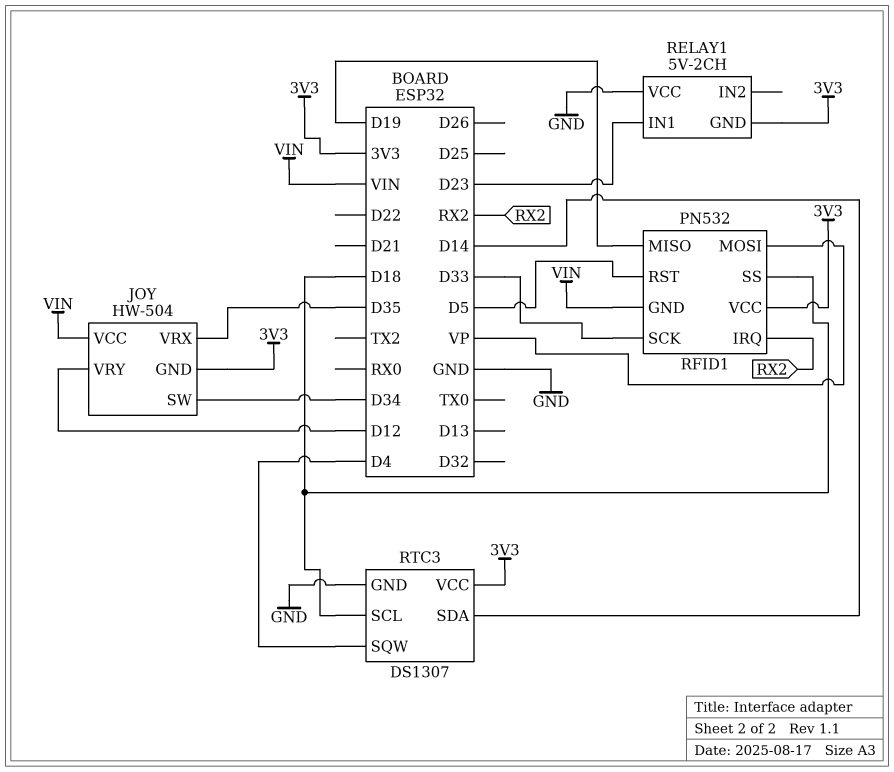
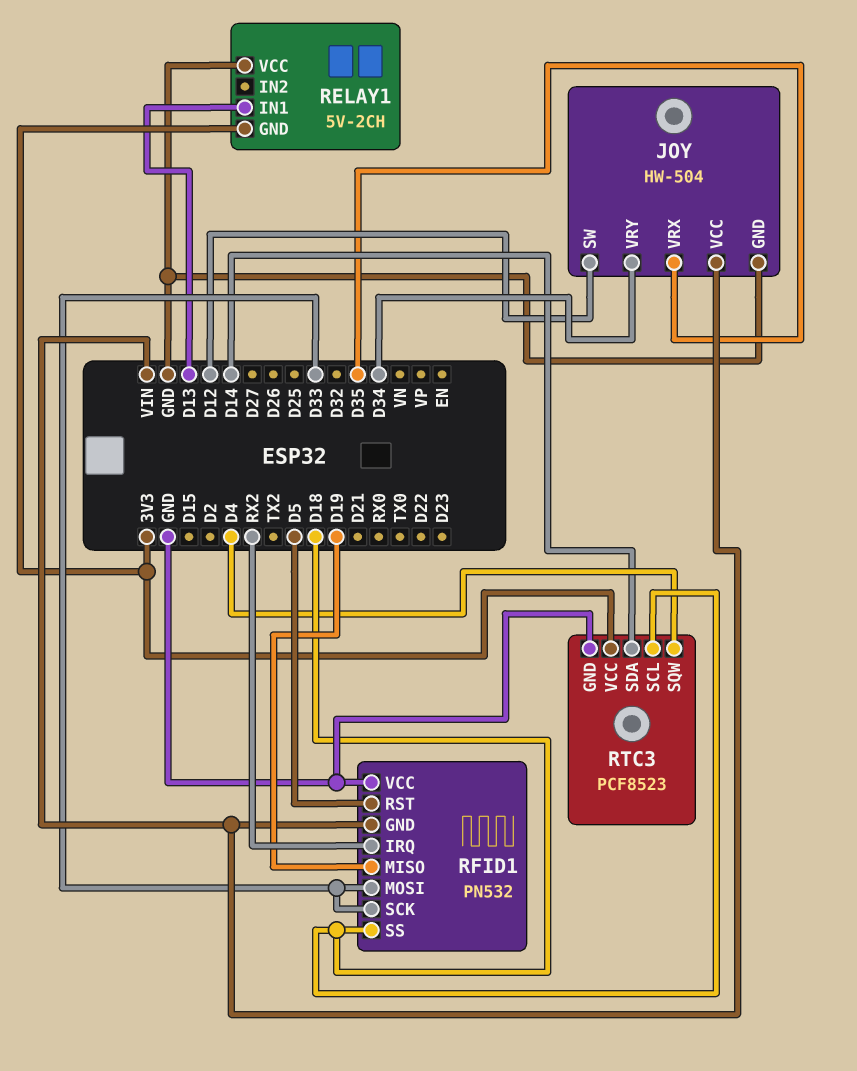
JOY pin GND: 3V3 -> GND
JOY pin SW: D34 -> D12
JOY pin VRY: D12 -> D34
RELAY1 pin IN1: D23 -> D13
RFID1 pin MOSI: VP -> D33
RFID1 pin VCC: 3V3 -> GND
RTC3: DS1307 -> PCF8523

